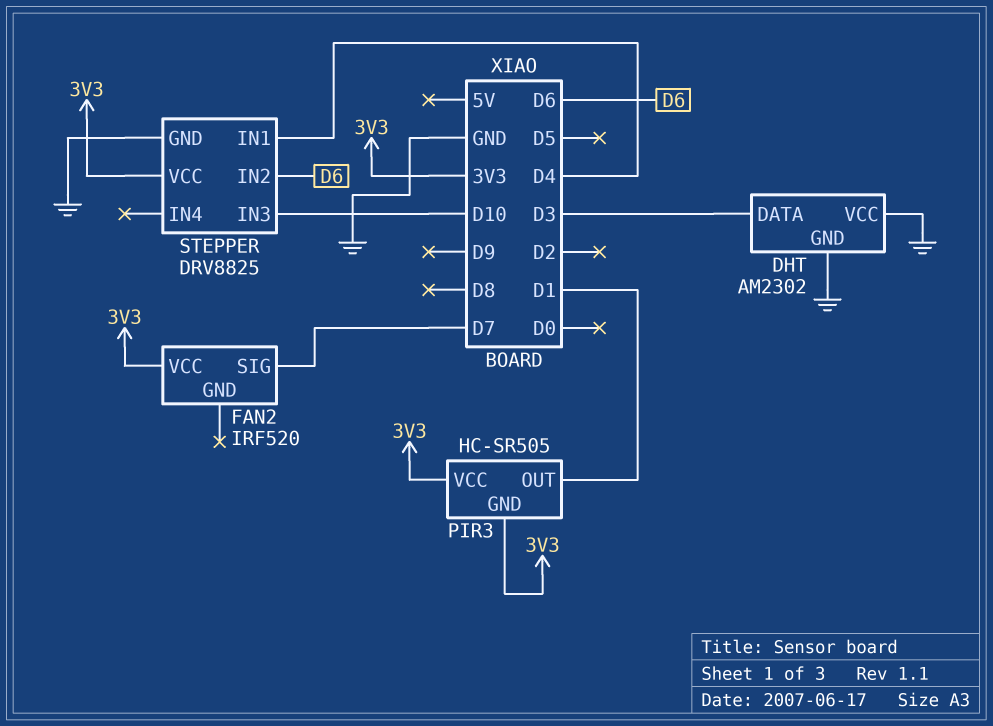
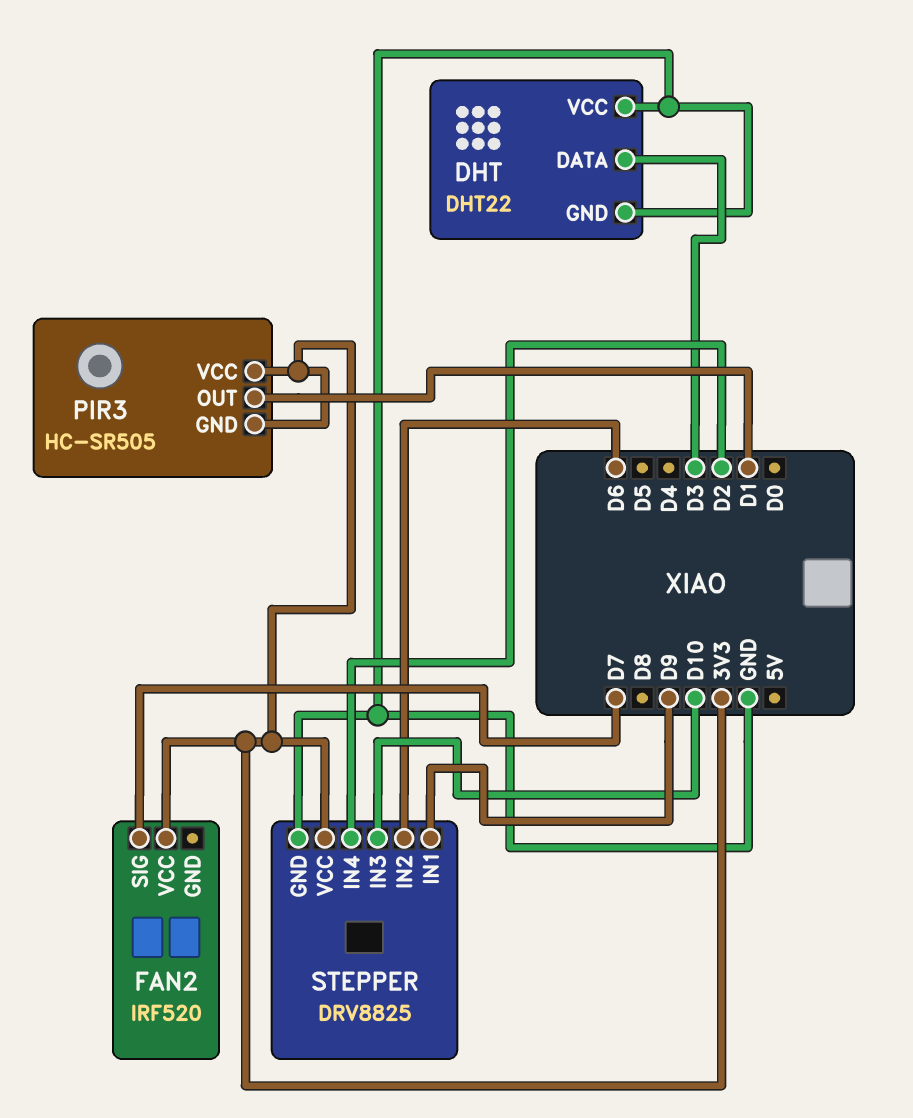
DHT: AM2302 -> DHT22
STEPPER pin IN1: D4 -> D9
STEPPER pin IN4: none -> D2

